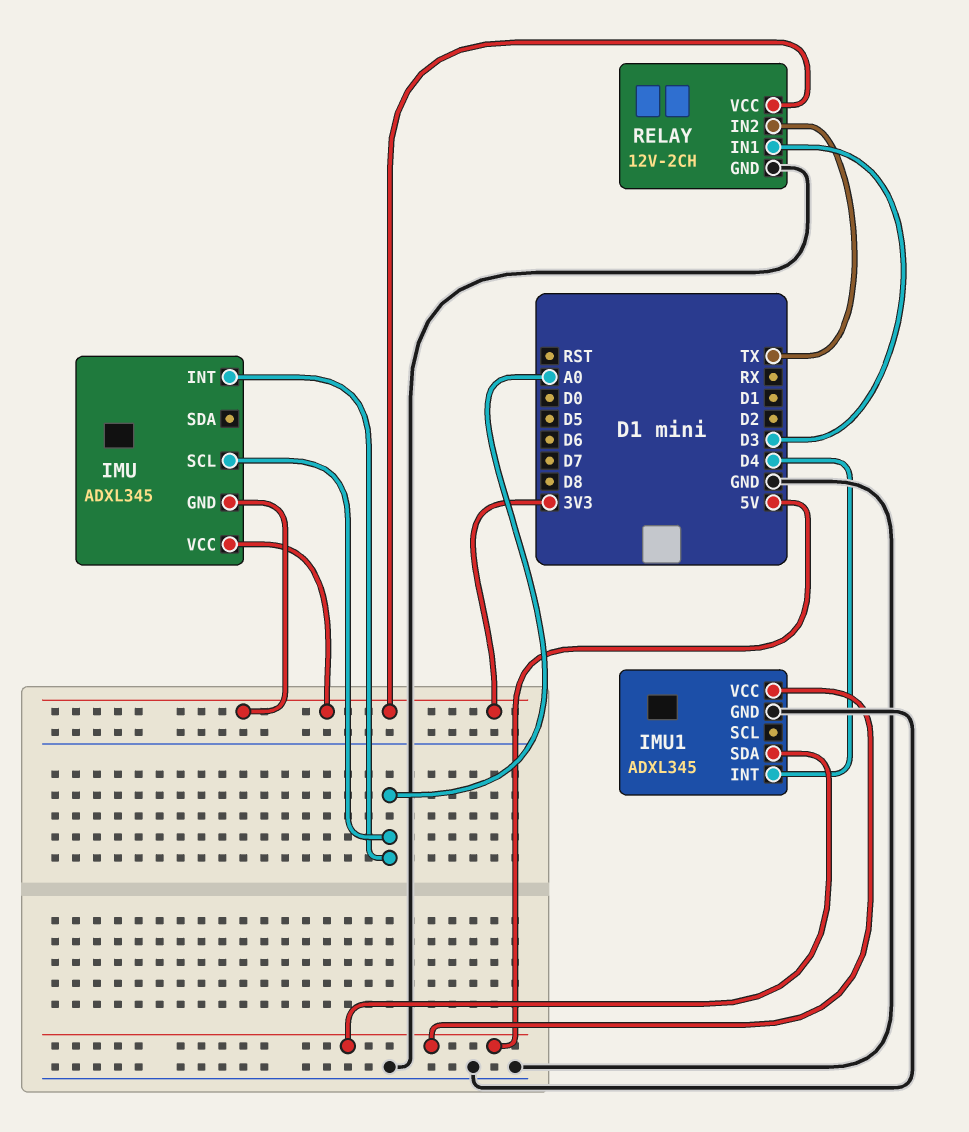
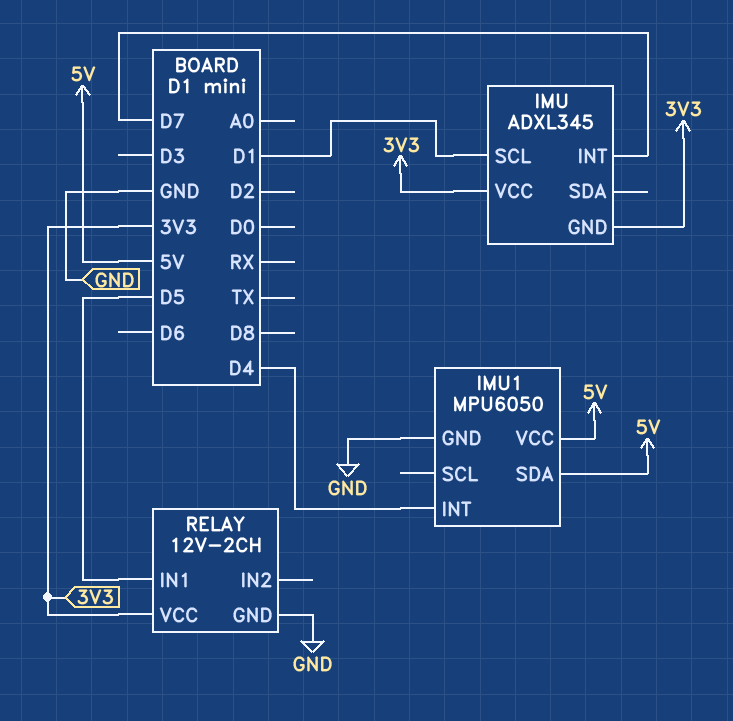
IMU pin INT: A0 -> D7
IMU pin SCL: A0 -> D1
IMU1: ADXL345 -> MPU6050
RELAY pin IN1: D3 -> D5
RELAY pin IN2: TX -> none

